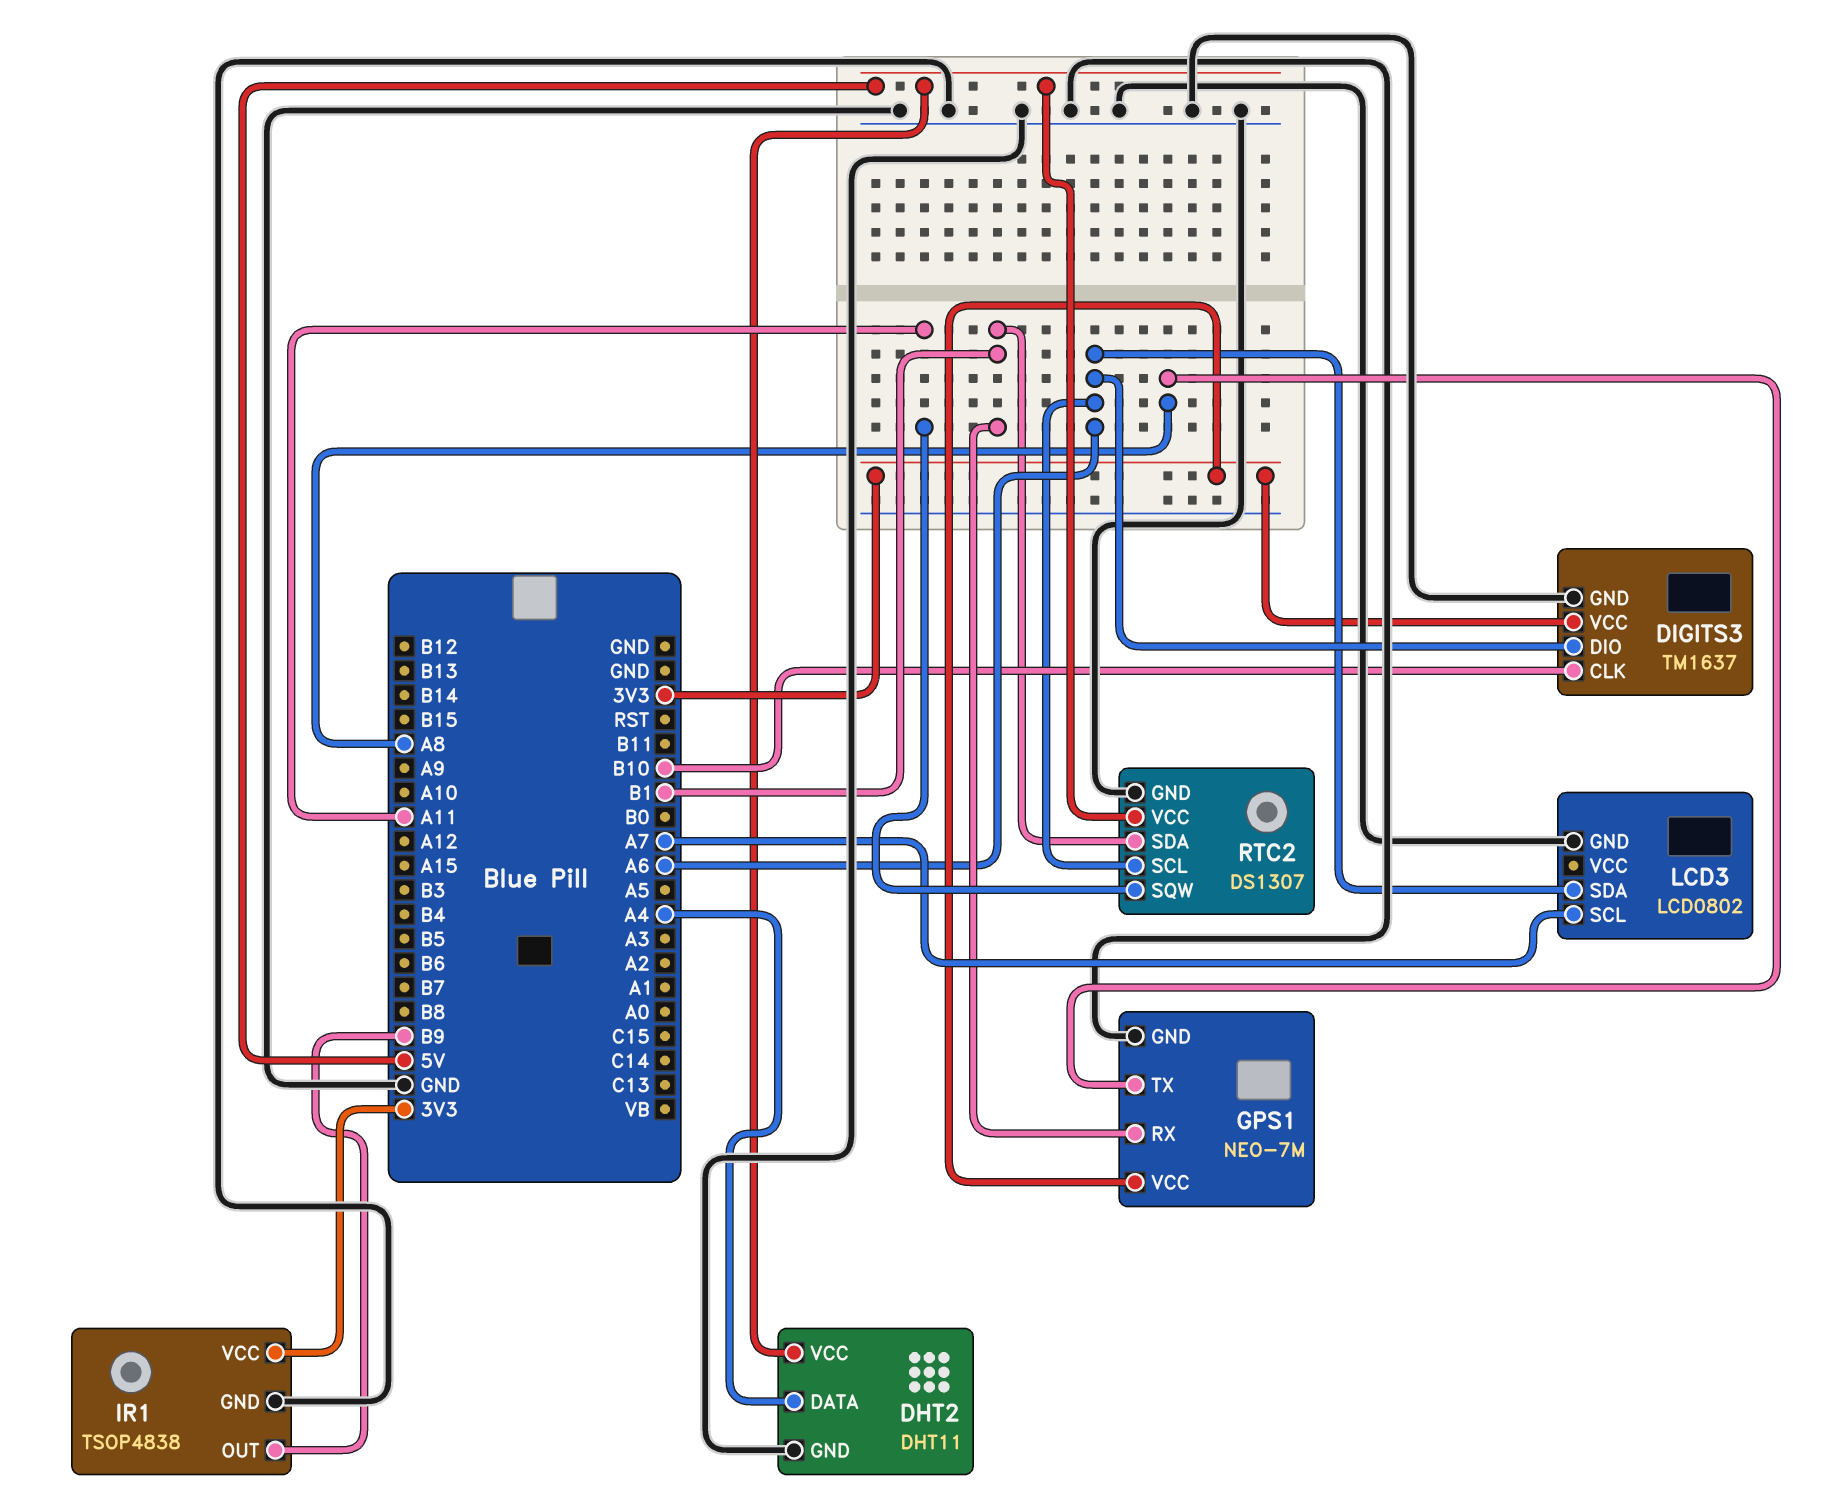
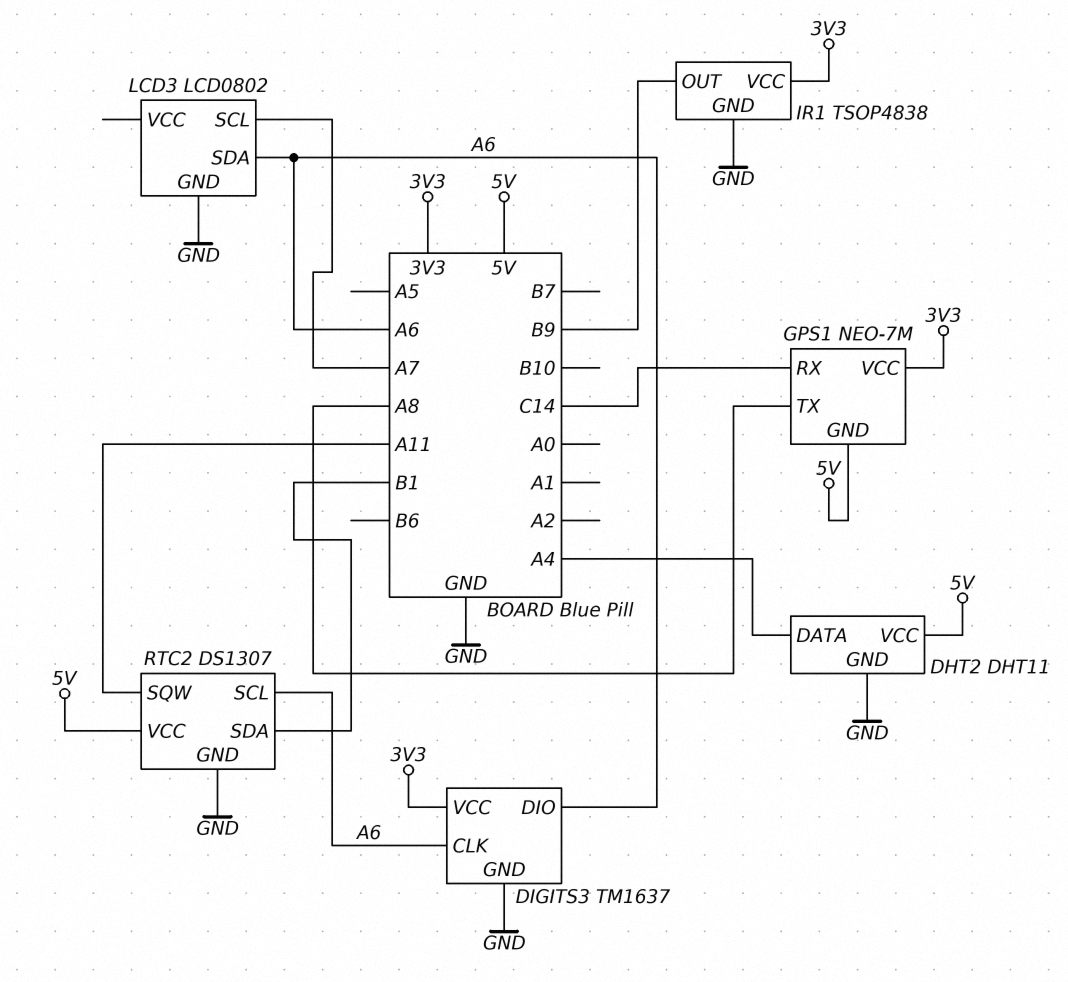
DIGITS3 pin CLK: B10 -> A6
GPS1 pin GND: GND -> 5V
GPS1 pin RX: B1 -> C14

